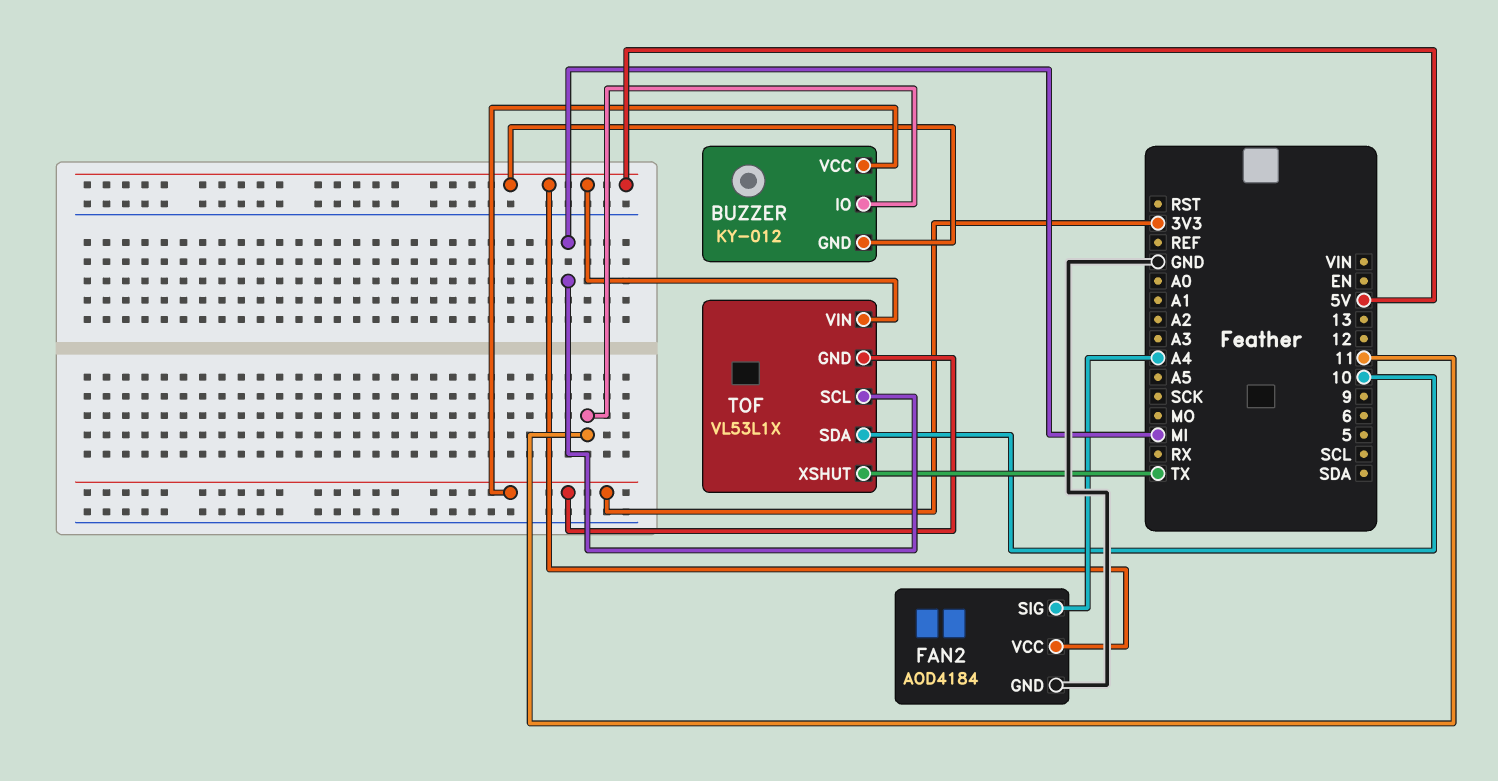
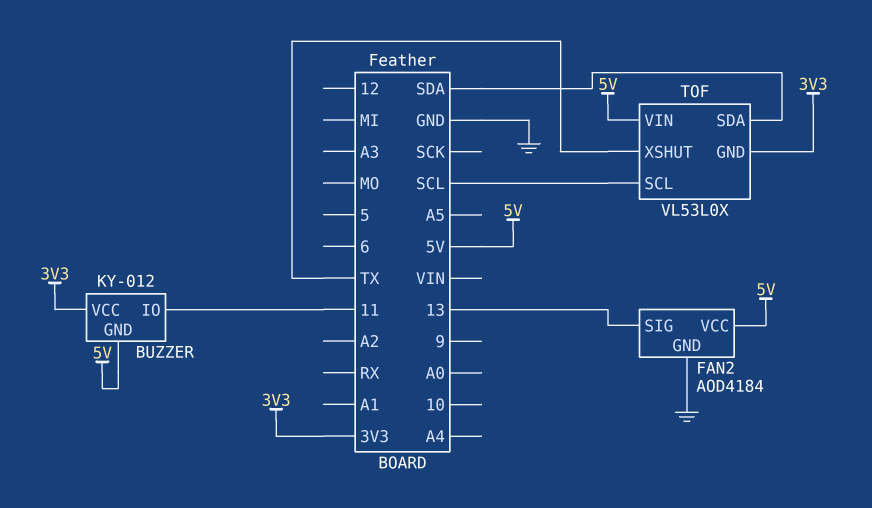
FAN2 pin SIG: A4 -> 13
TOF: VL53L1X -> VL53L0X
TOF pin SCL: MI -> SCL
TOF pin SDA: 10 -> SDA

